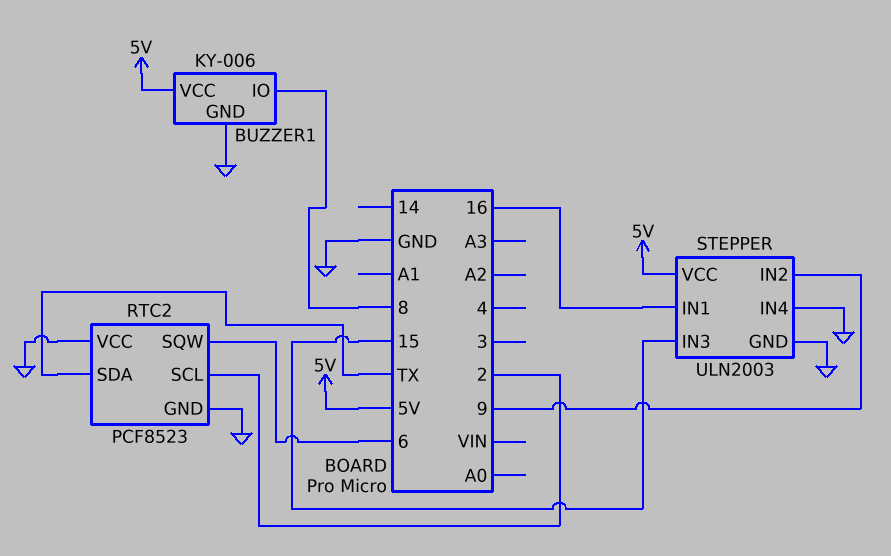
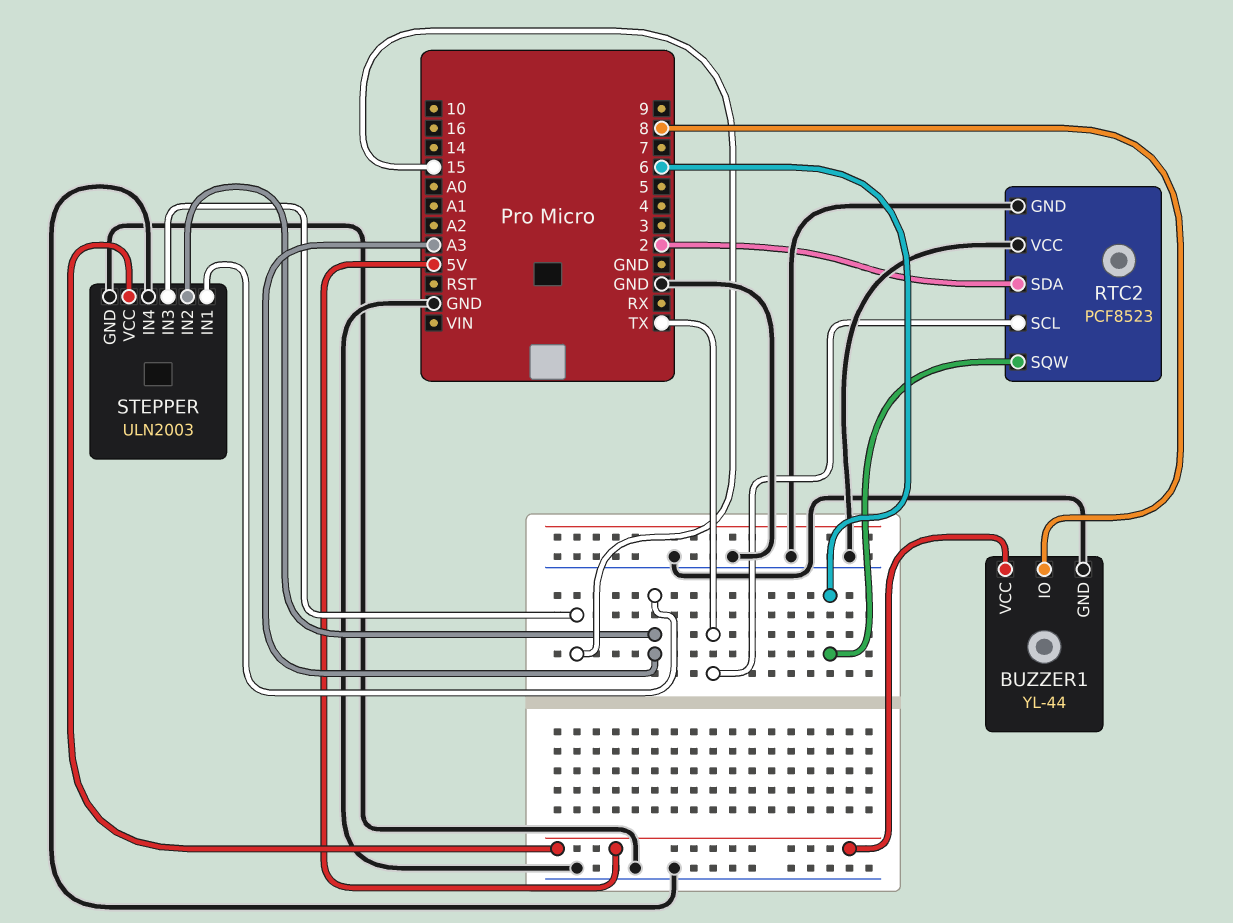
BUZZER1: KY-006 -> YL-44
RTC2 pin SCL: 2 -> TX
RTC2 pin SDA: TX -> 2
STEPPER pin IN1: 16 -> A3
STEPPER pin IN2: 9 -> A3

